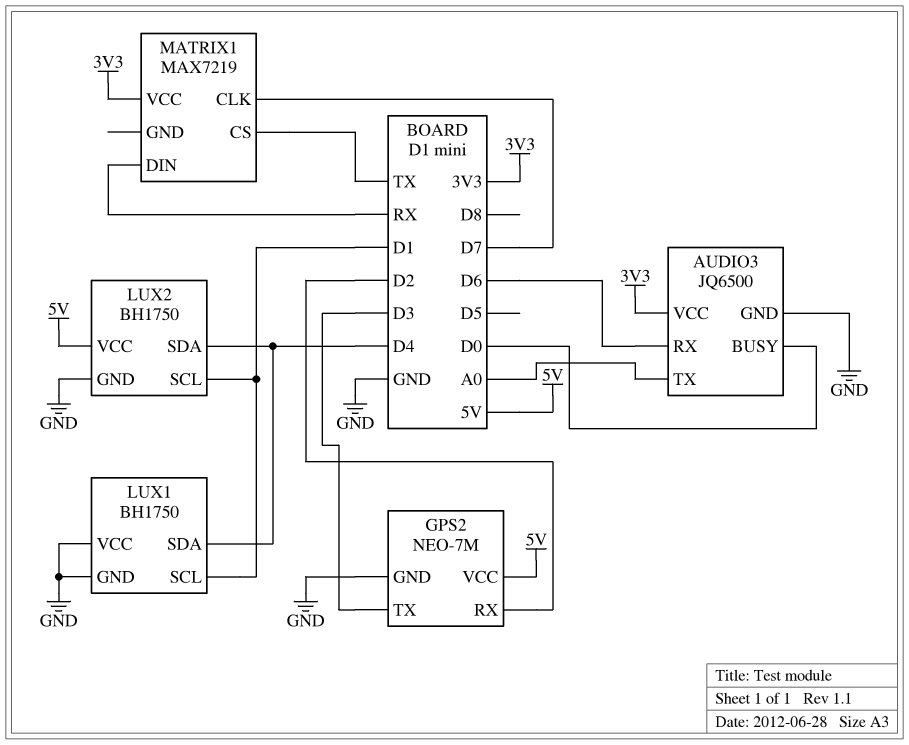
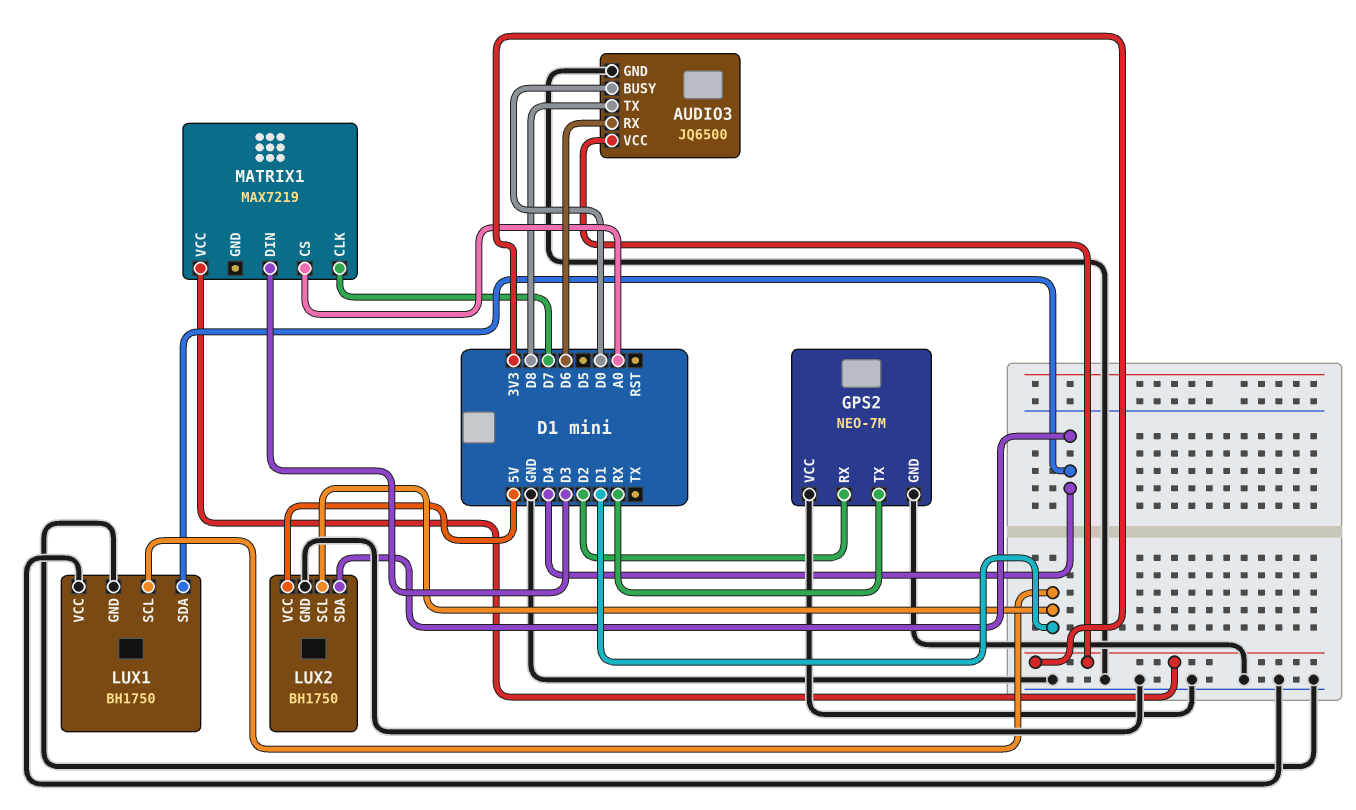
AUDIO3 pin TX: A0 -> D8
GPS2 pin TX: D3 -> RX
GPS2 pin VCC: 5V -> GND
MATRIX1 pin CS: TX -> A0
MATRIX1 pin DIN: RX -> D3

